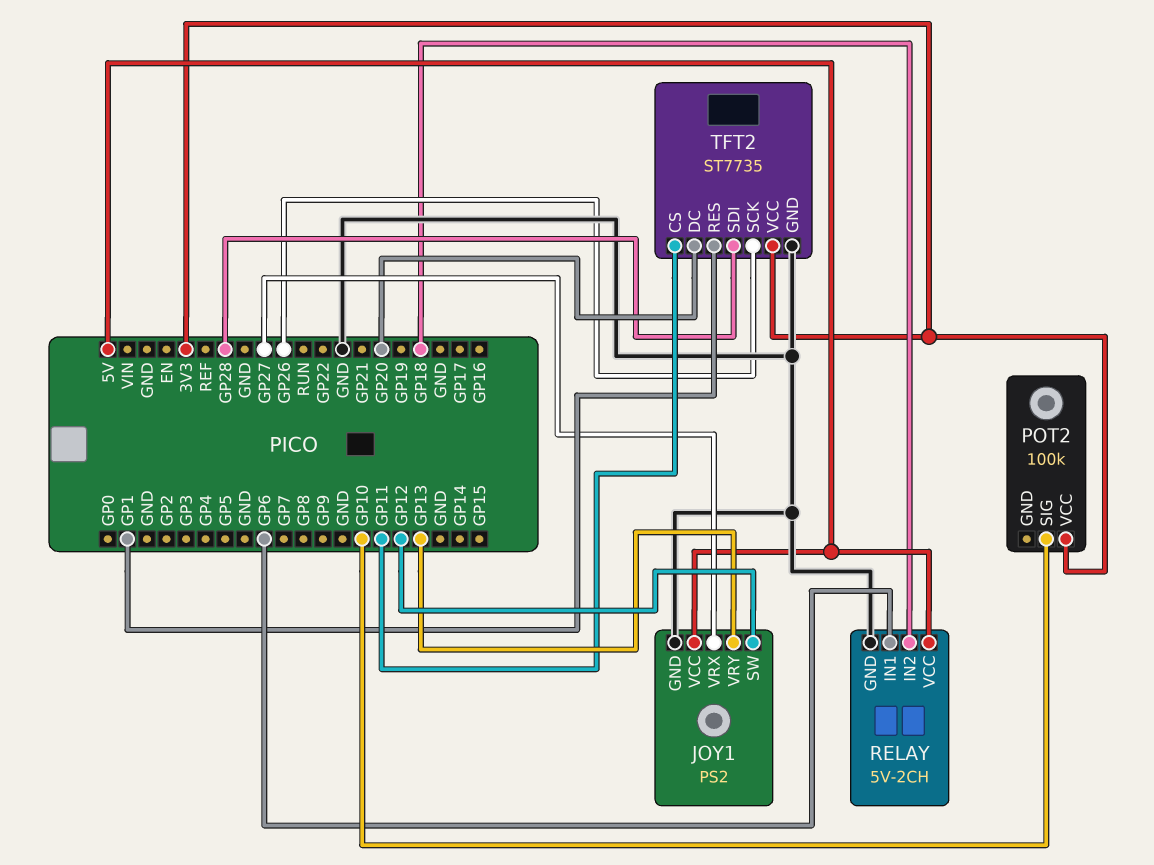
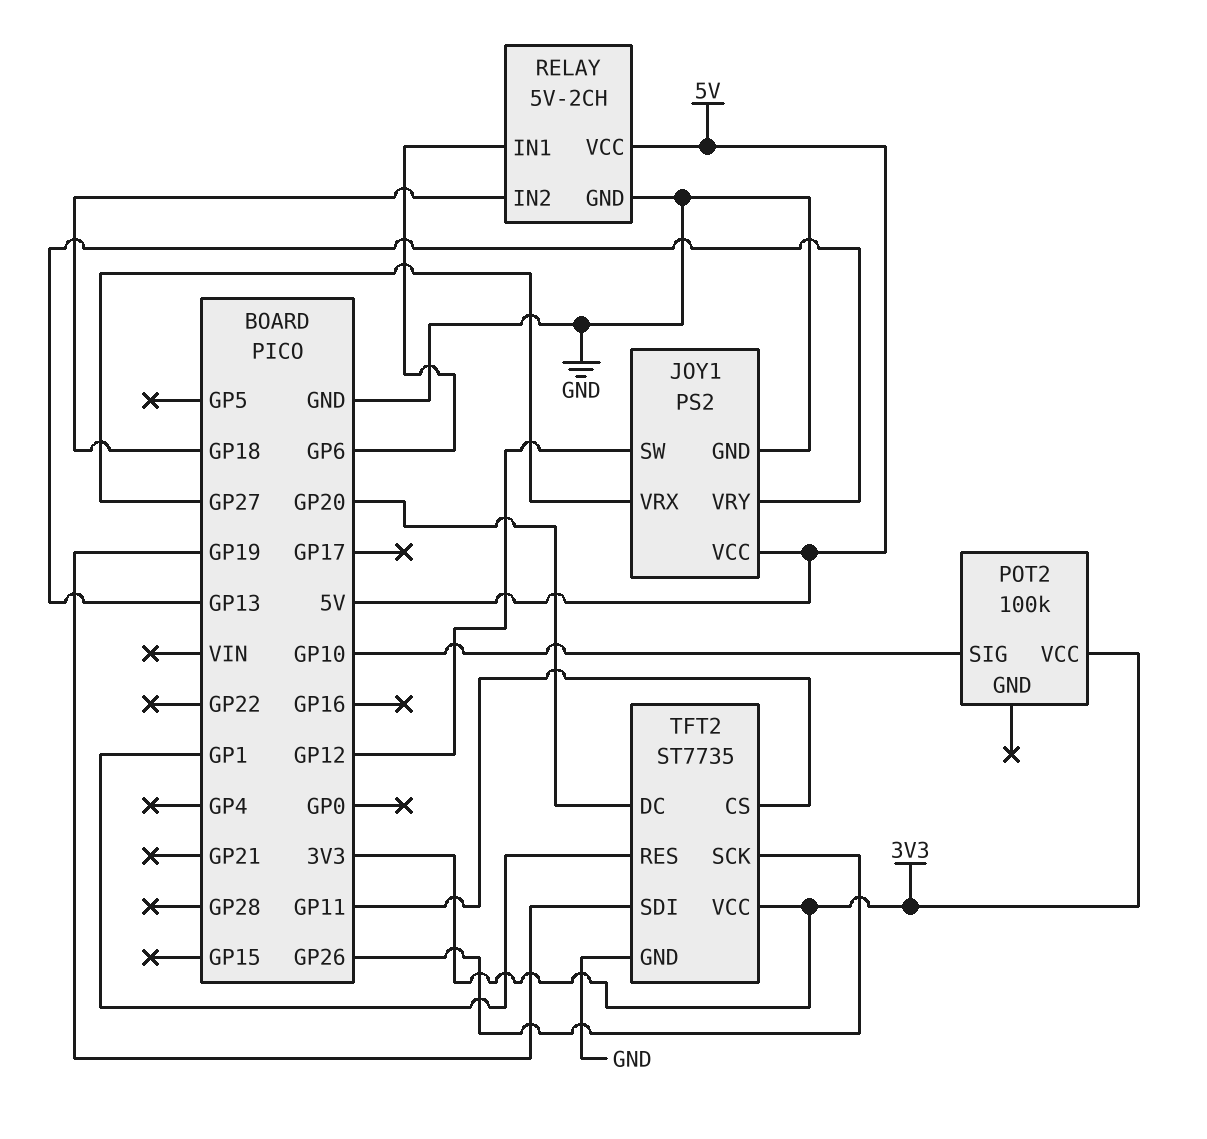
TFT2 pin SDI: GP28 -> GP19

